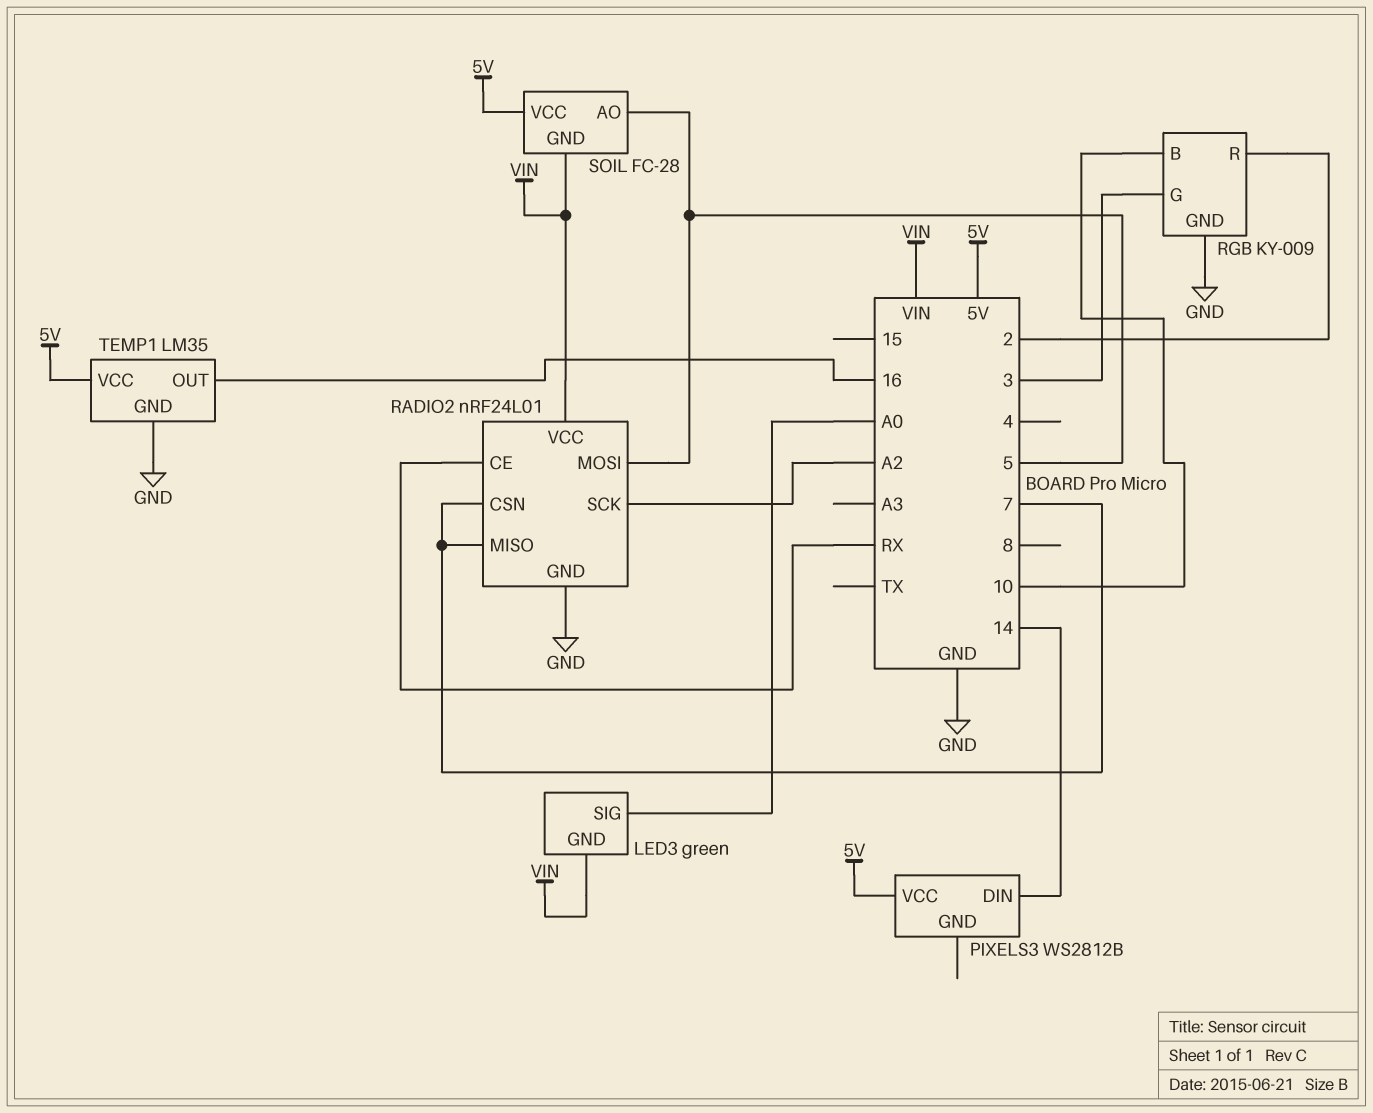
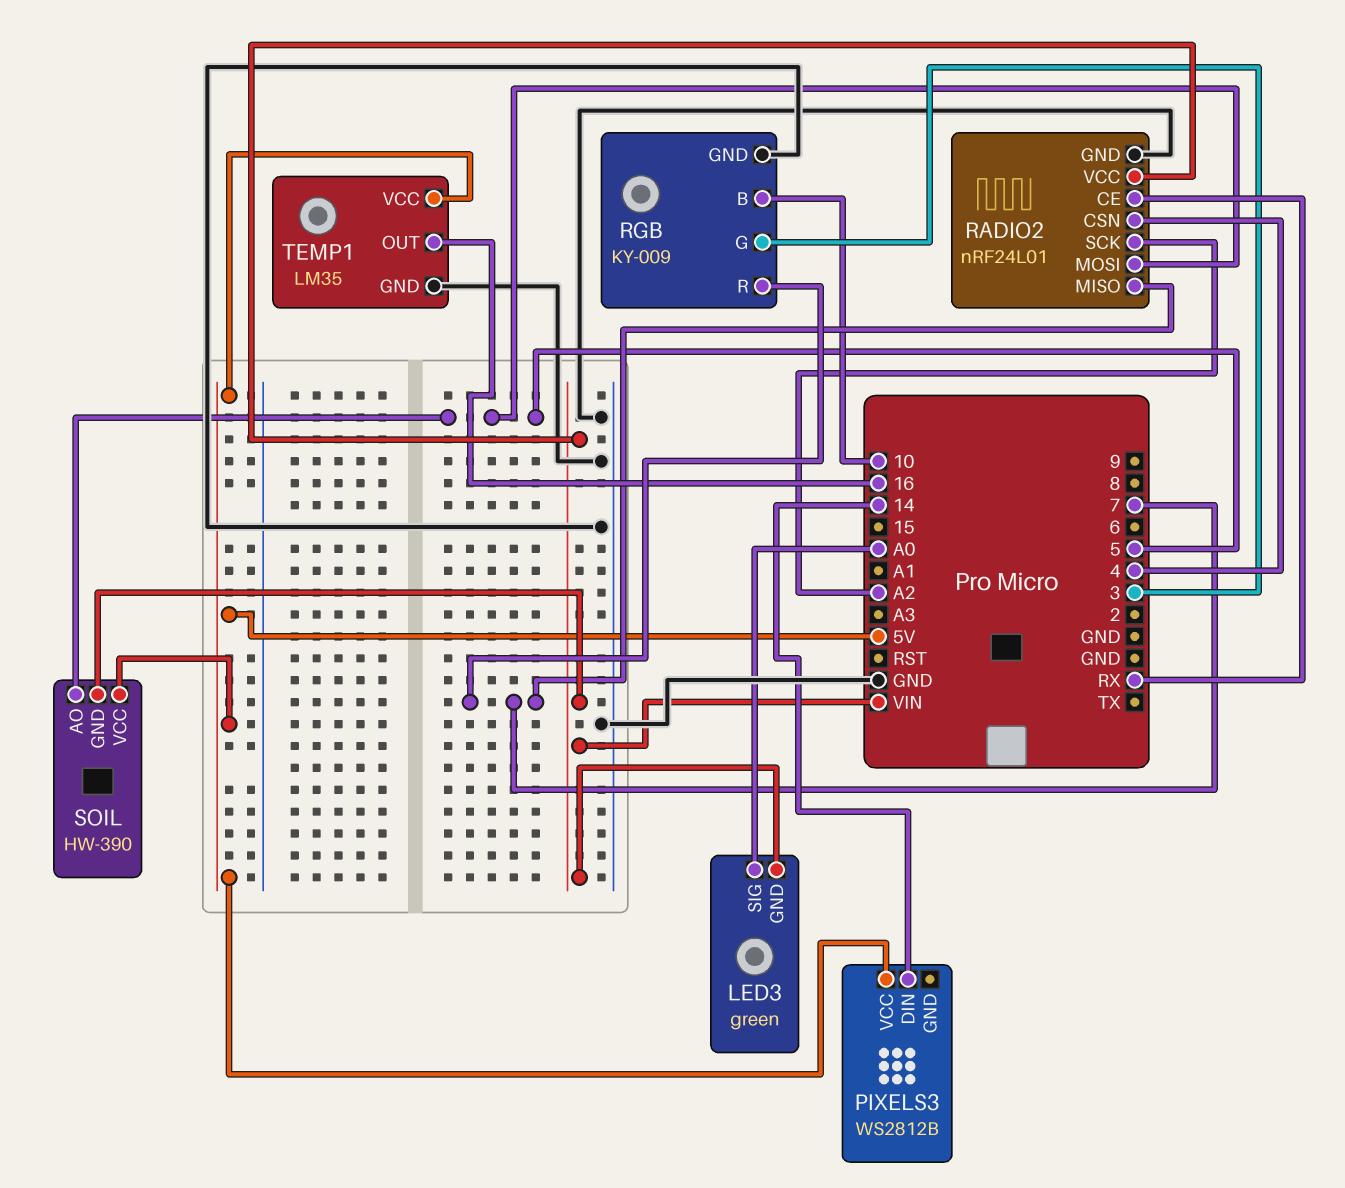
RADIO2 pin CSN: 7 -> 4
RGB pin R: 2 -> 7
SOIL: FC-28 -> HW-390

